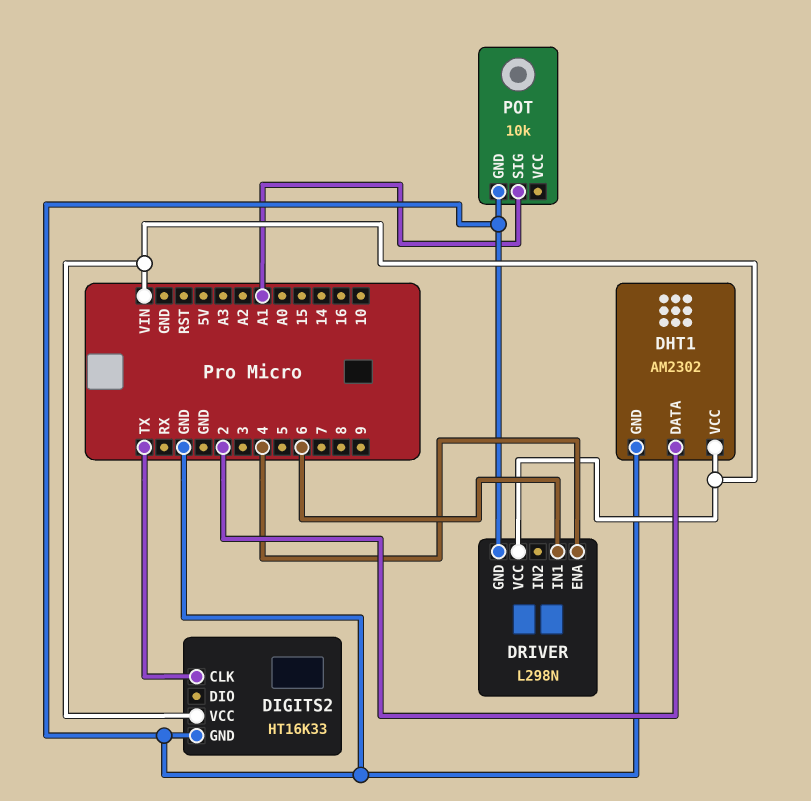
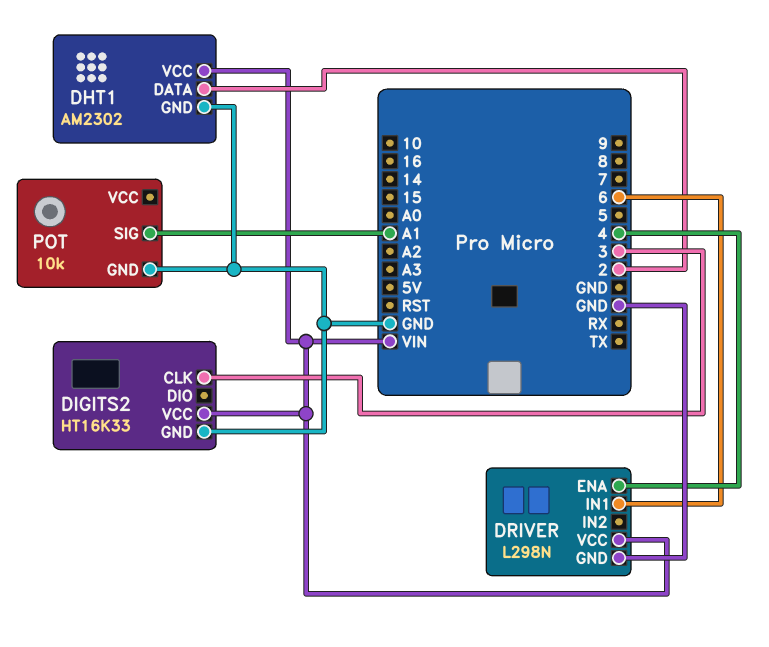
DIGITS2 pin CLK: TX -> 3

